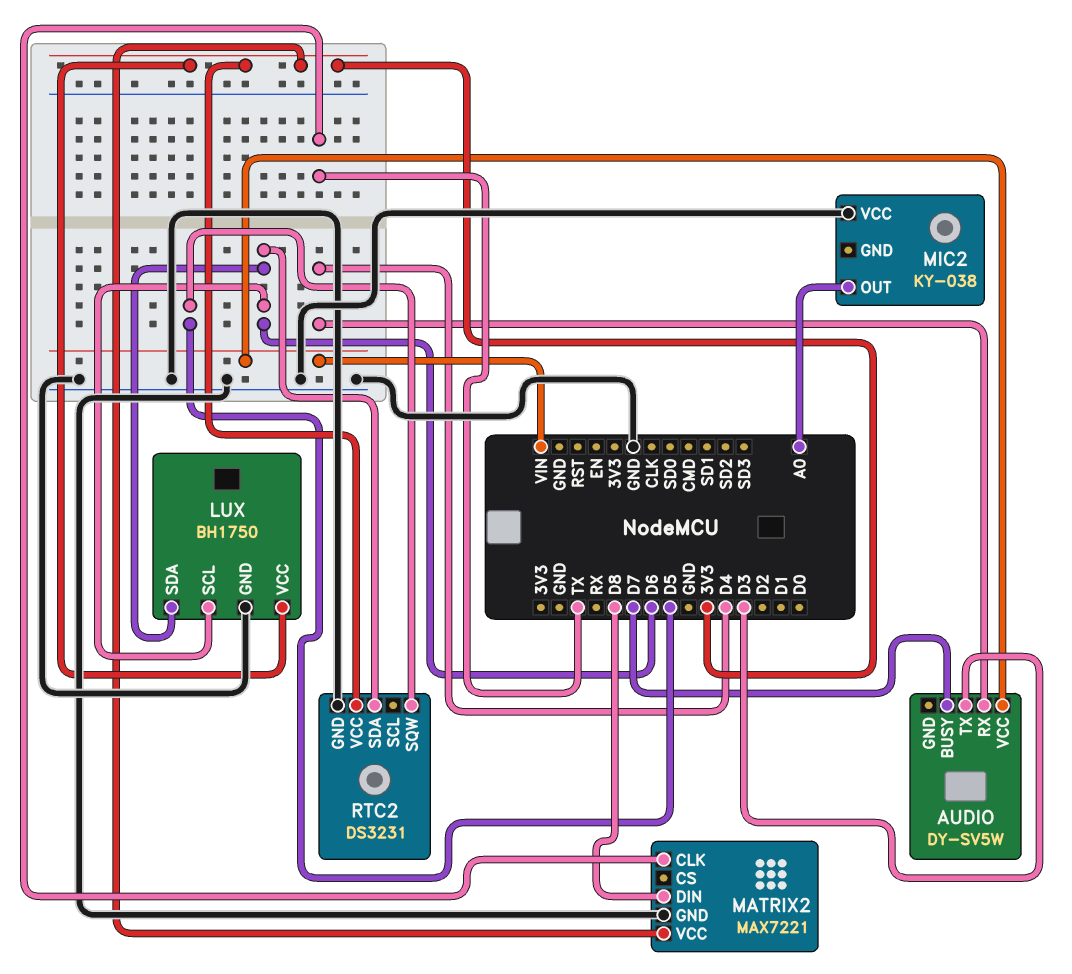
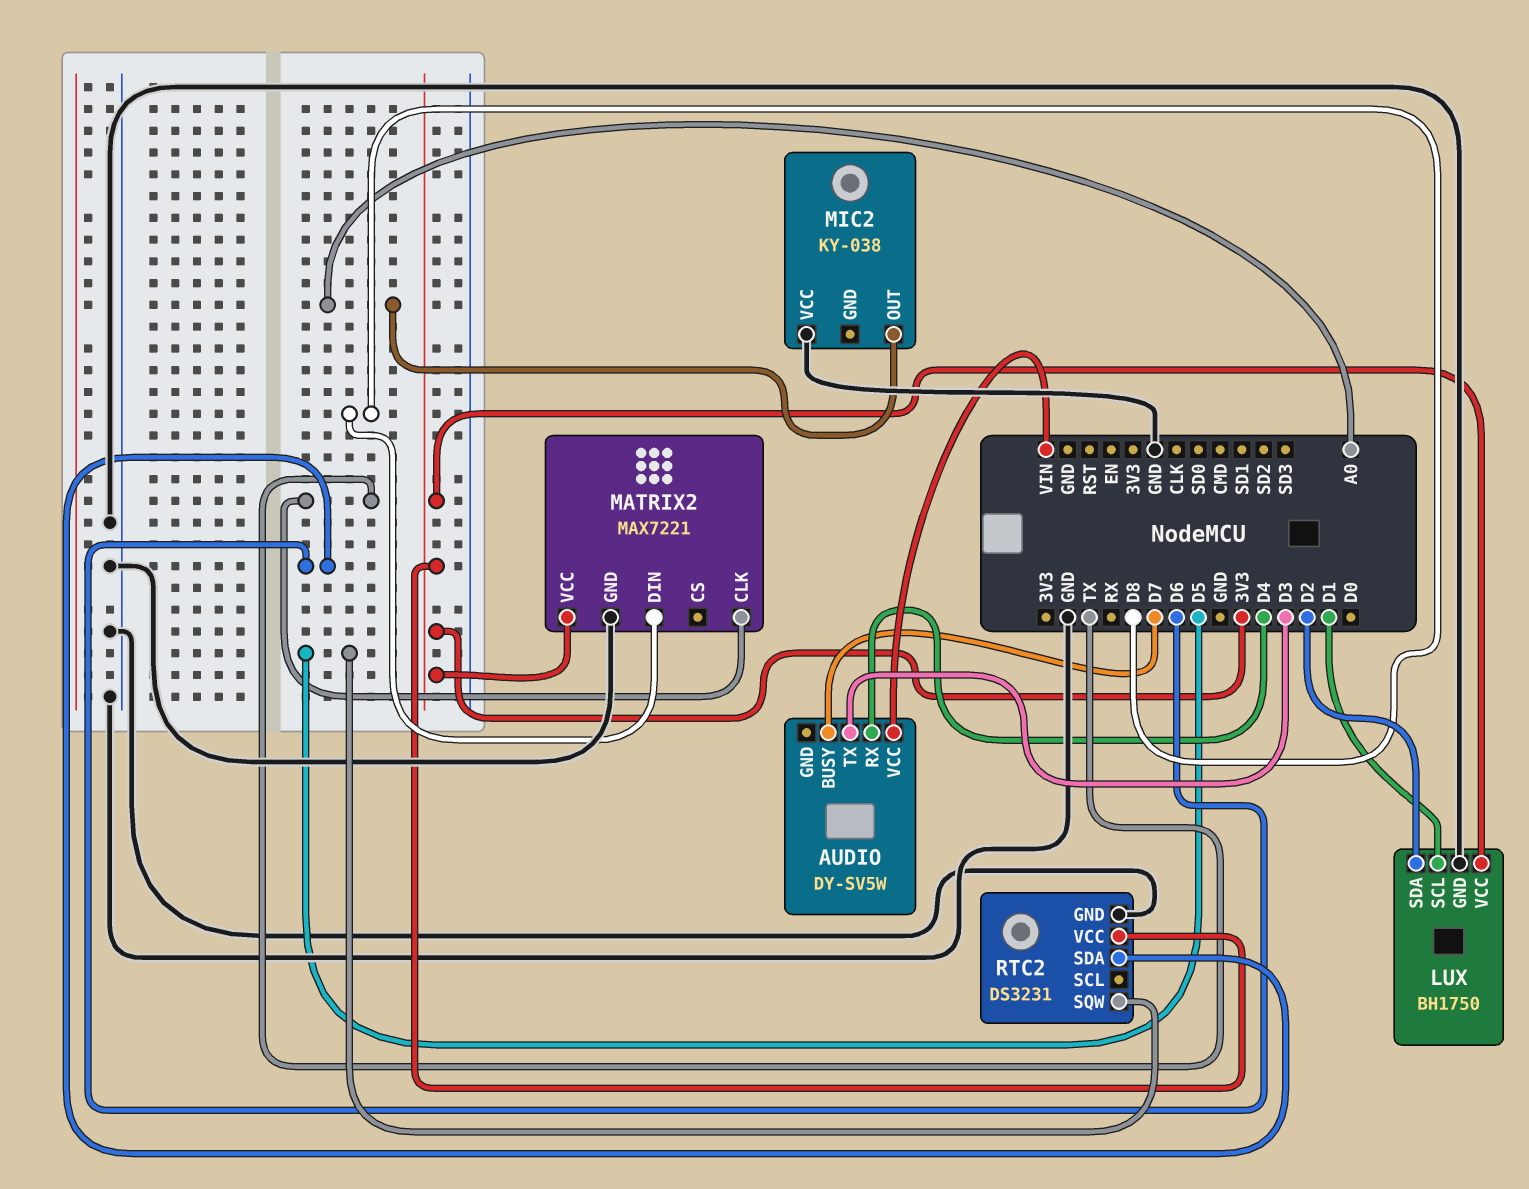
LUX pin SCL: D6 -> D1
LUX pin SDA: D6 -> D2

